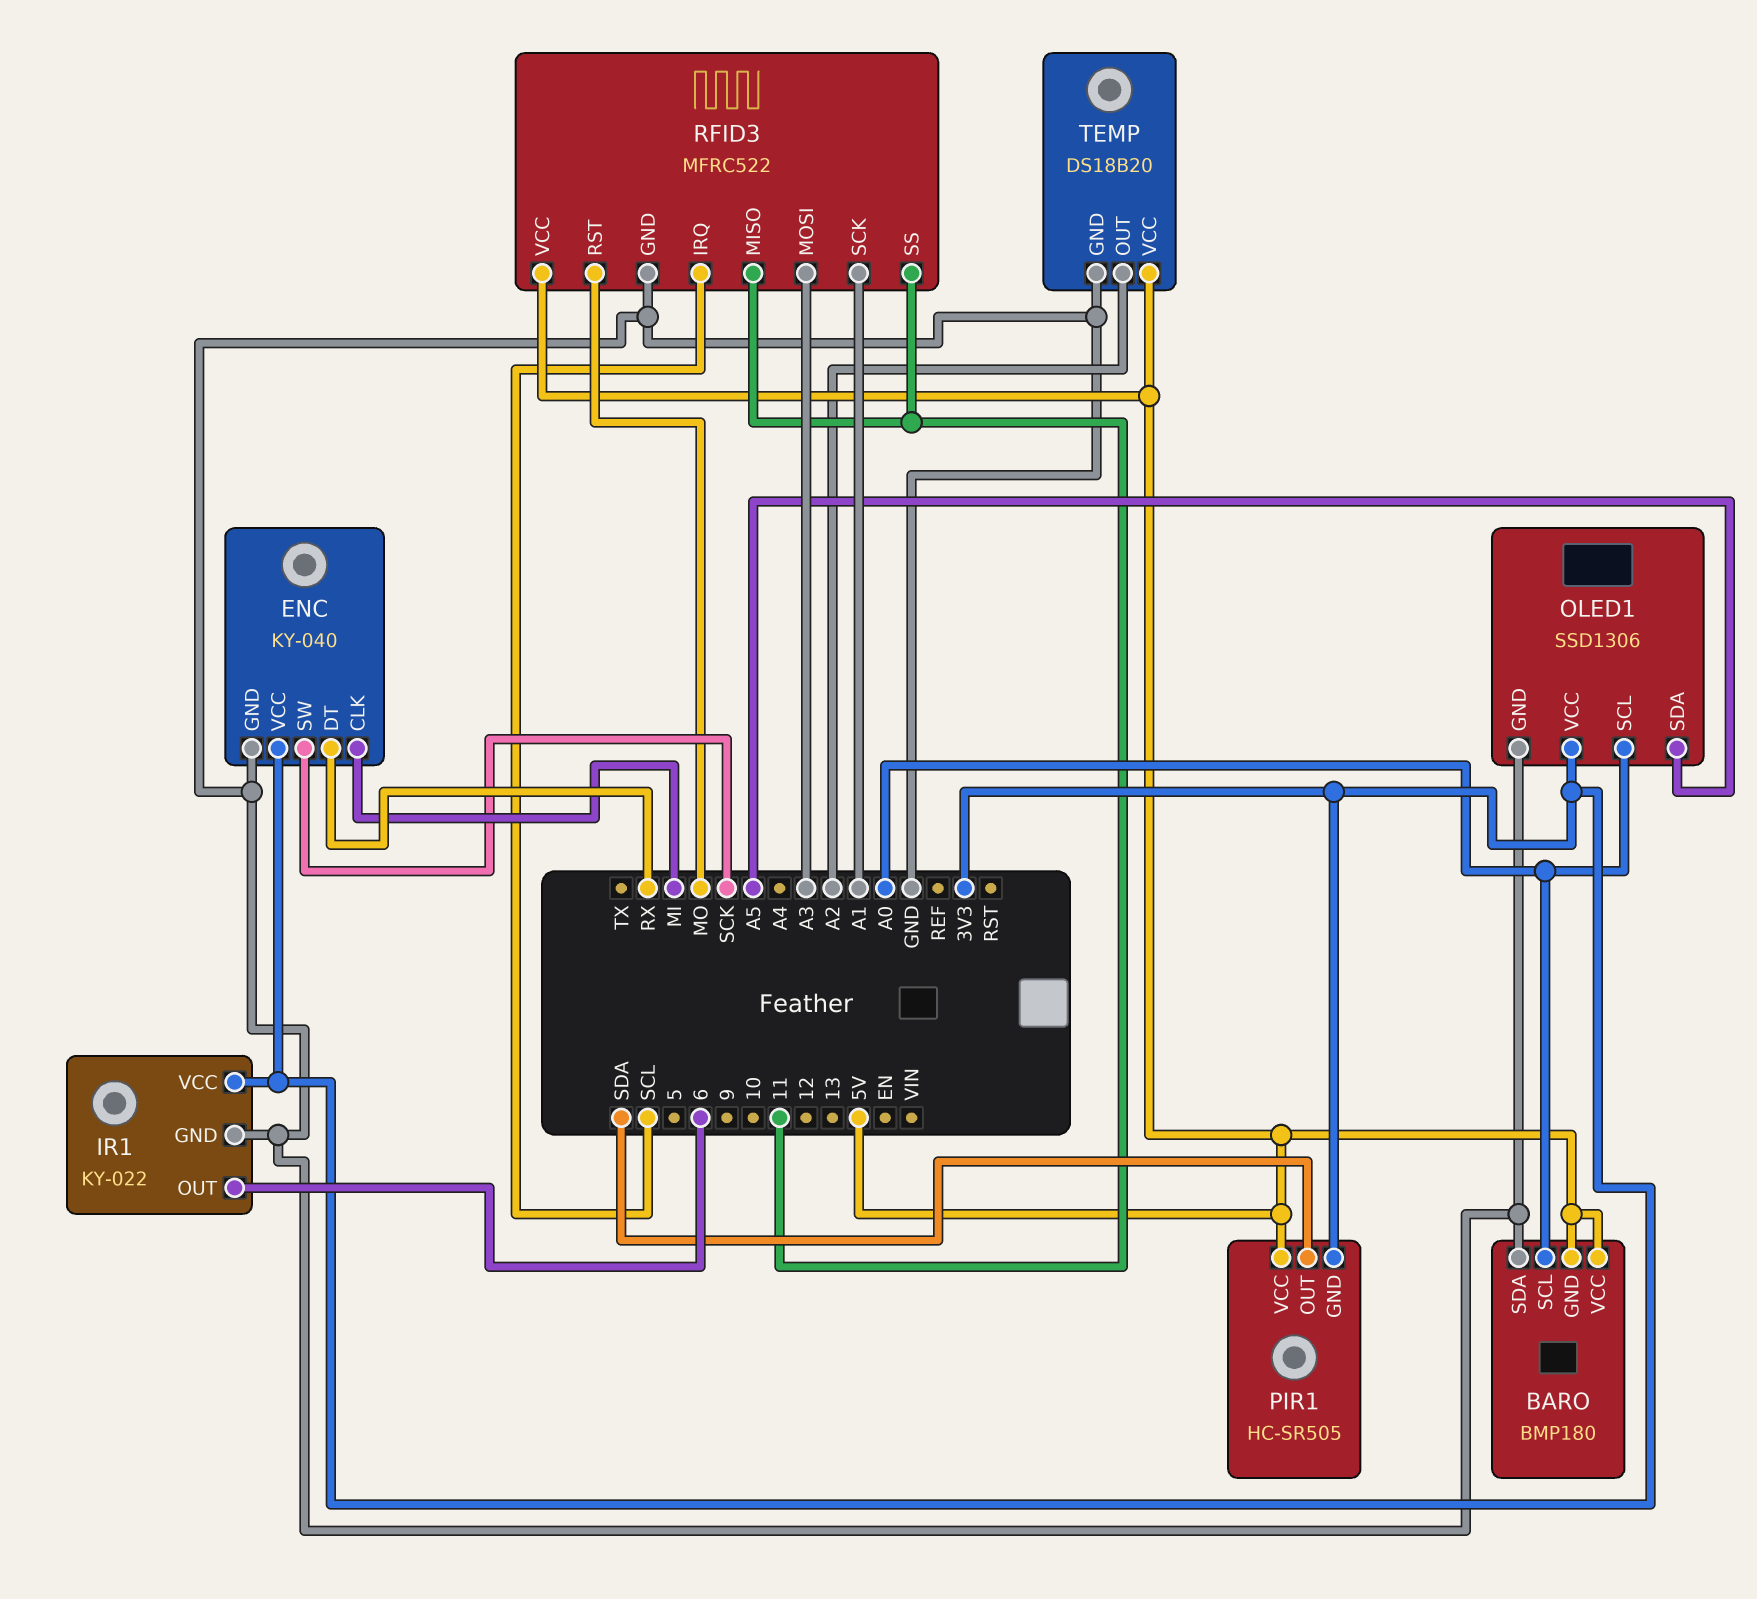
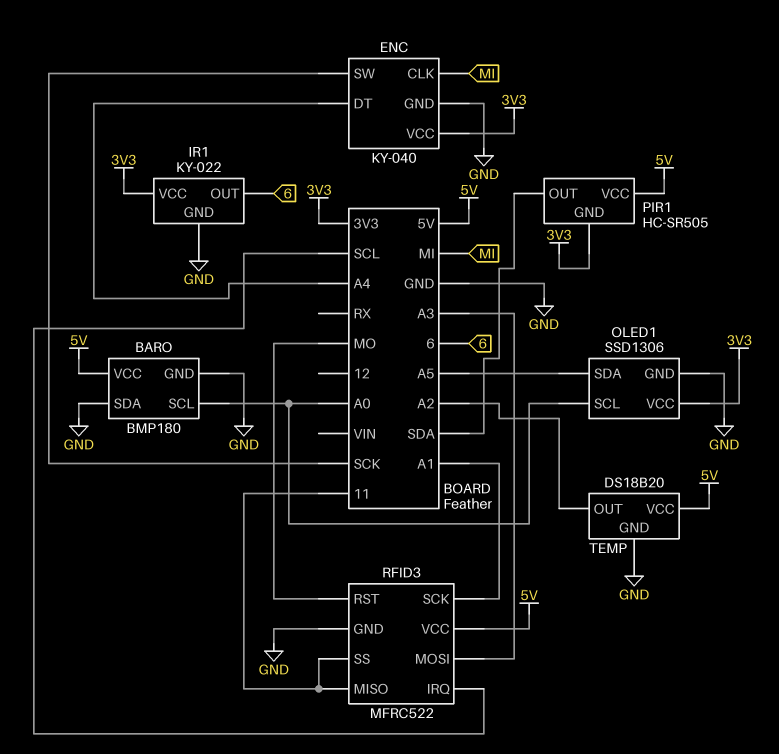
BARO pin GND: 5V -> GND
ENC pin DT: RX -> A4

